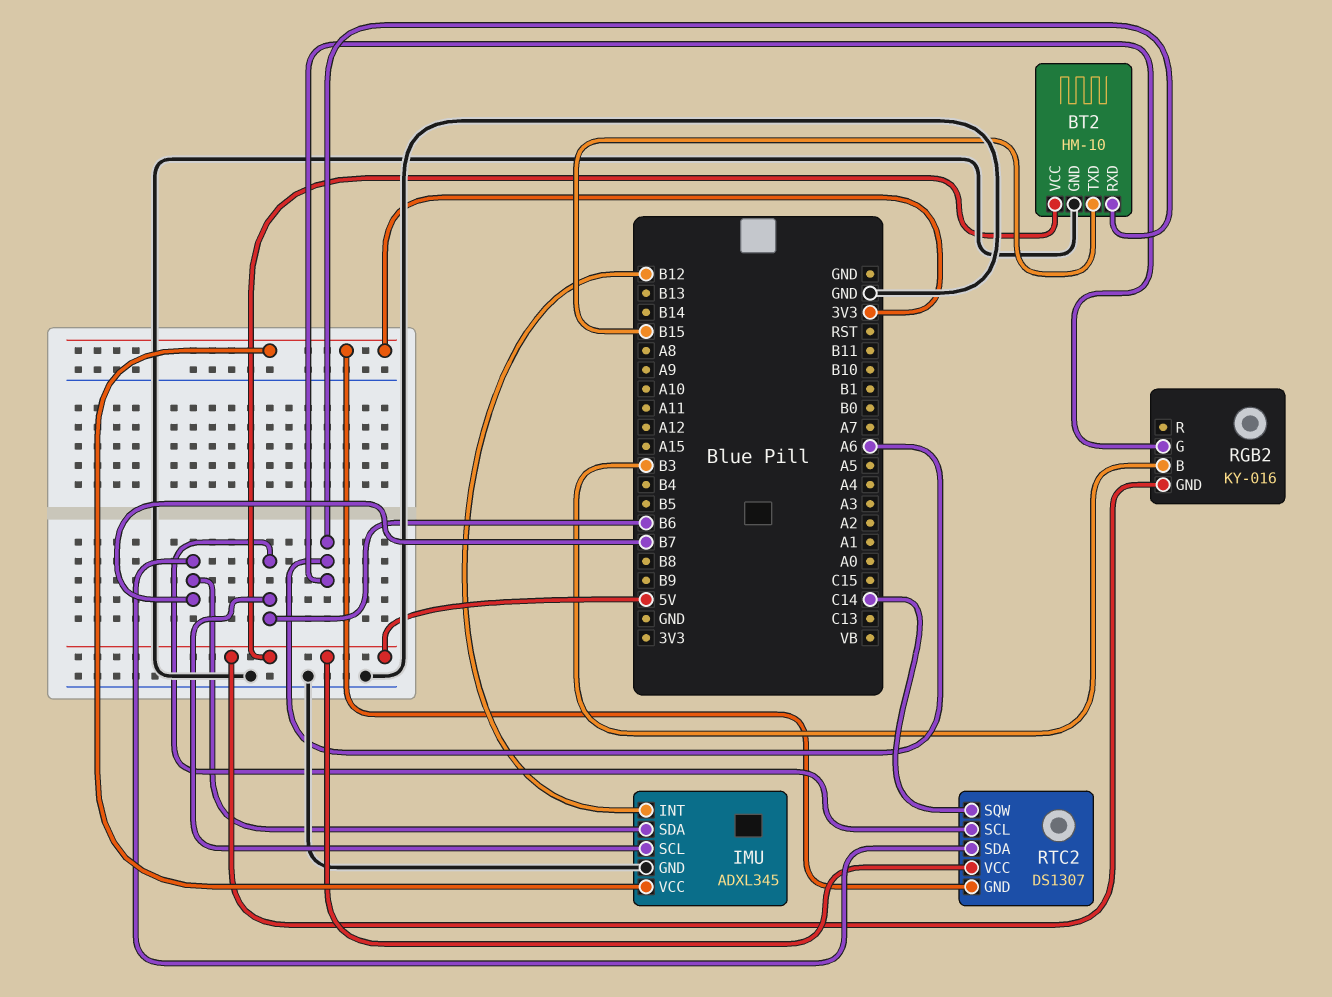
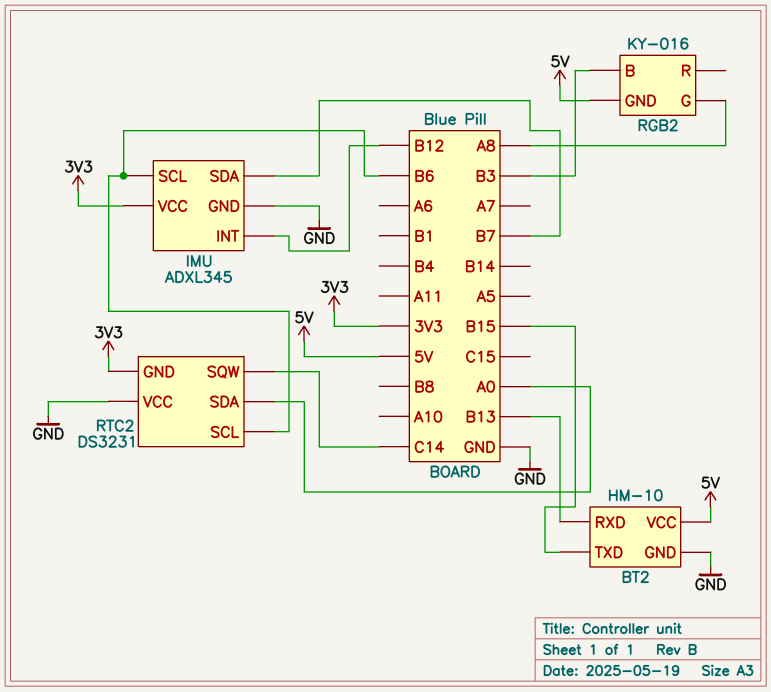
BT2 pin RXD: A6 -> B13
RGB2 pin G: A6 -> A8
RTC2: DS1307 -> DS3231
RTC2 pin SDA: B7 -> A0
RTC2 pin VCC: 5V -> GND

